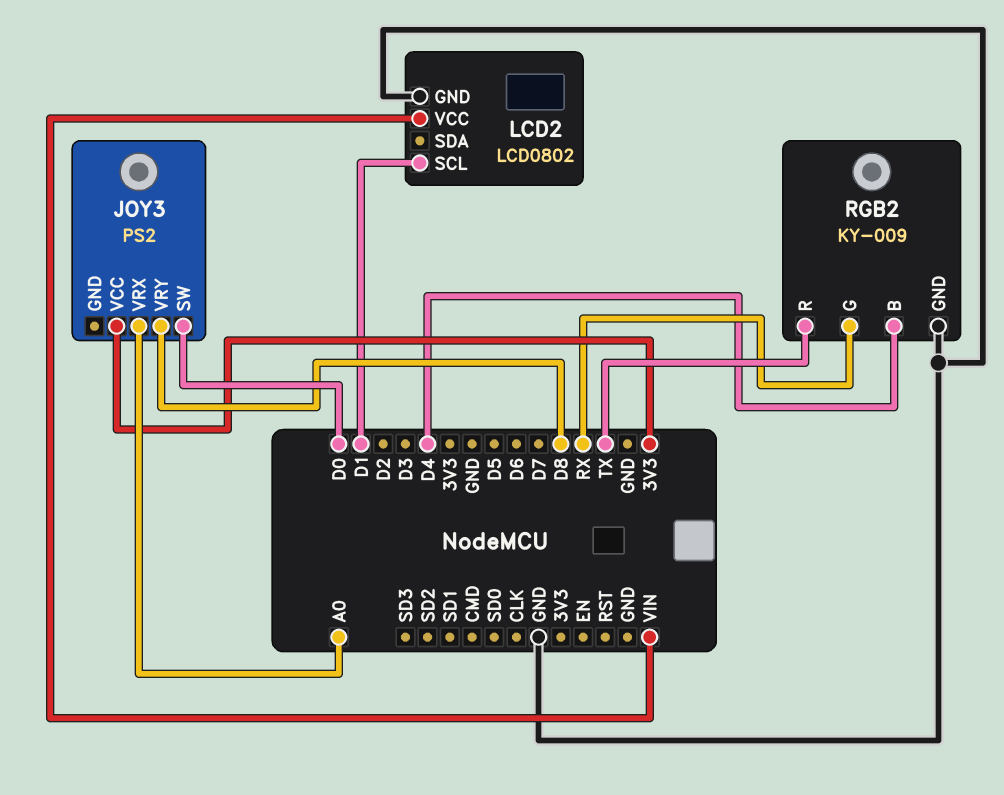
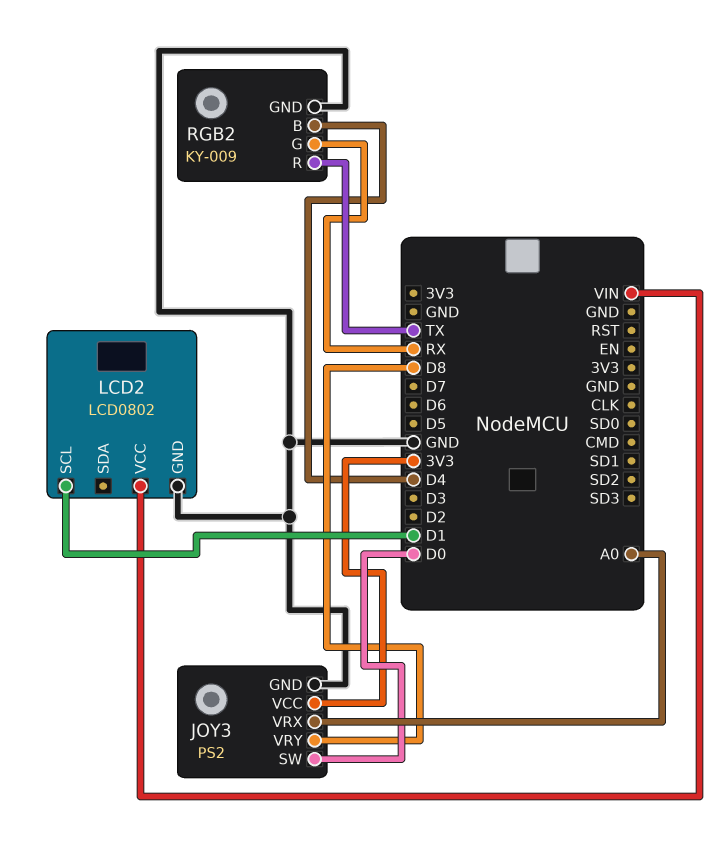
JOY3 pin GND: none -> GND

